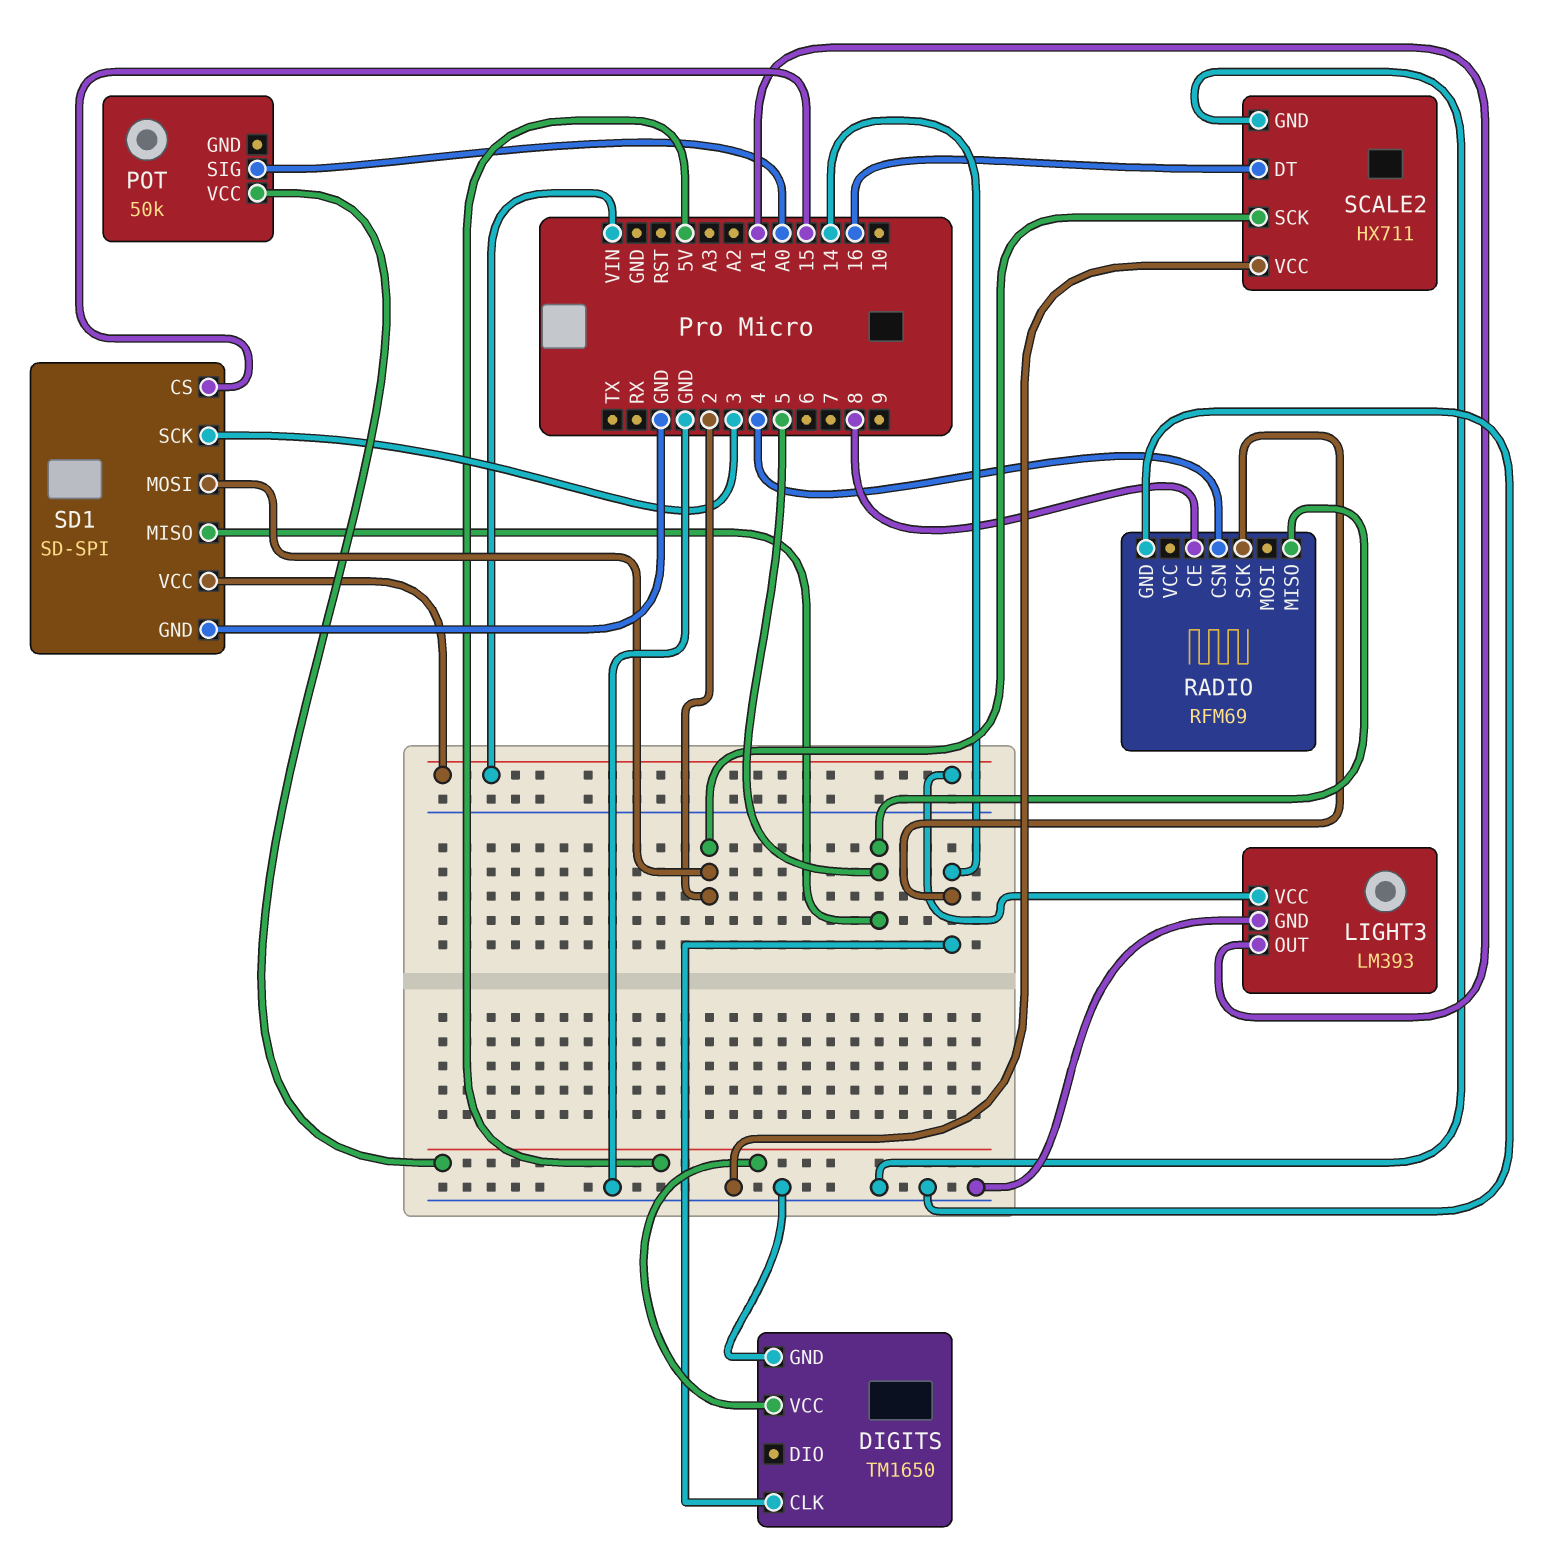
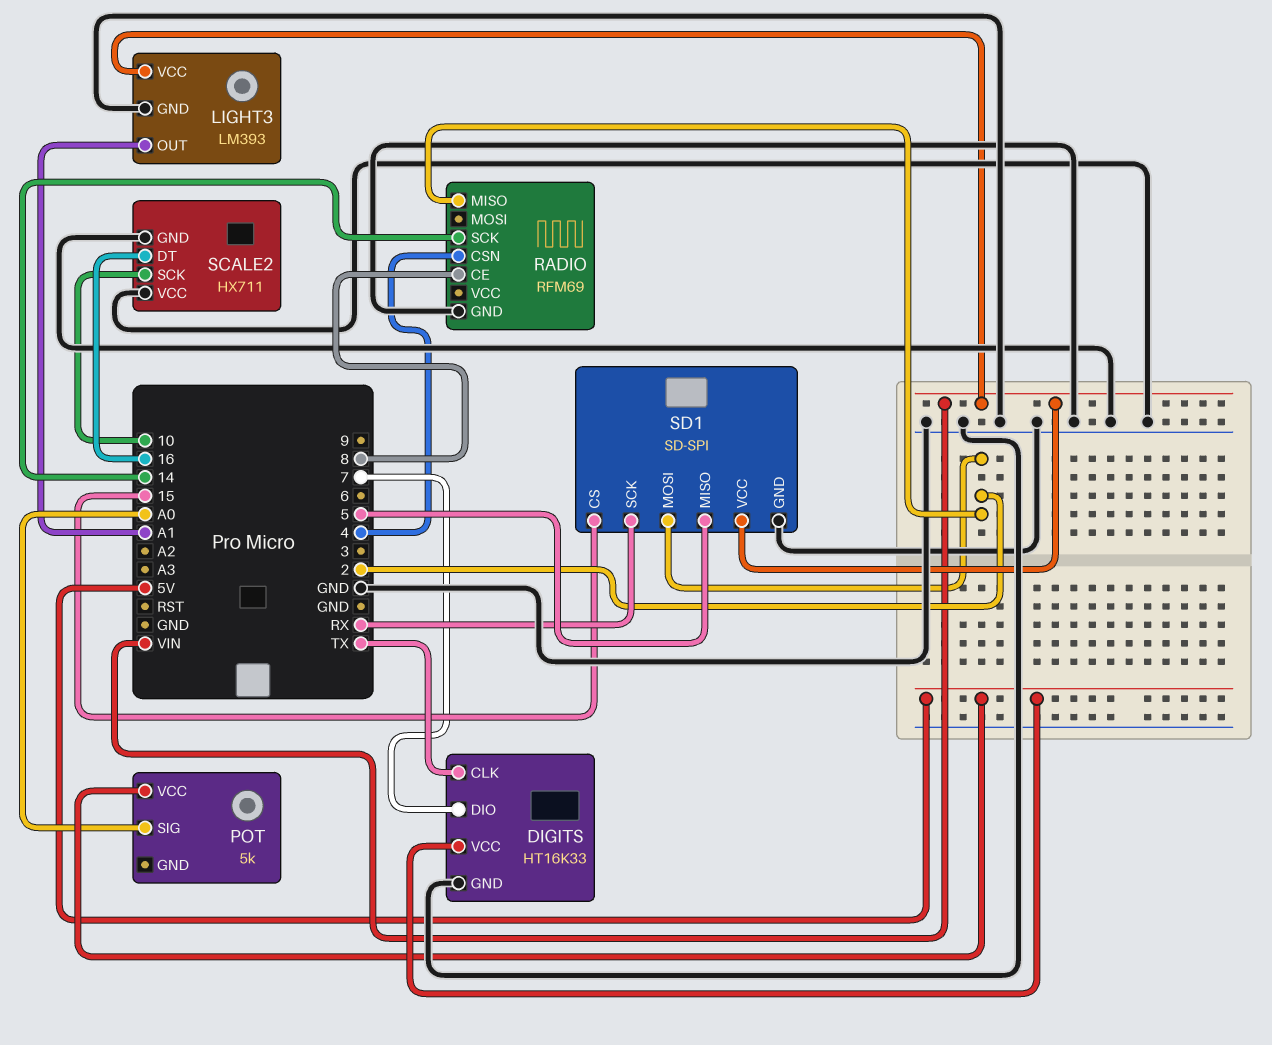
DIGITS: TM1650 -> HT16K33
DIGITS pin CLK: 14 -> TX
DIGITS pin DIO: none -> 7
POT: 50k -> 5k
RADIO pin MISO: 5 -> 2
SCALE2 pin SCK: 2 -> 10
SD1 pin SCK: 3 -> RX

